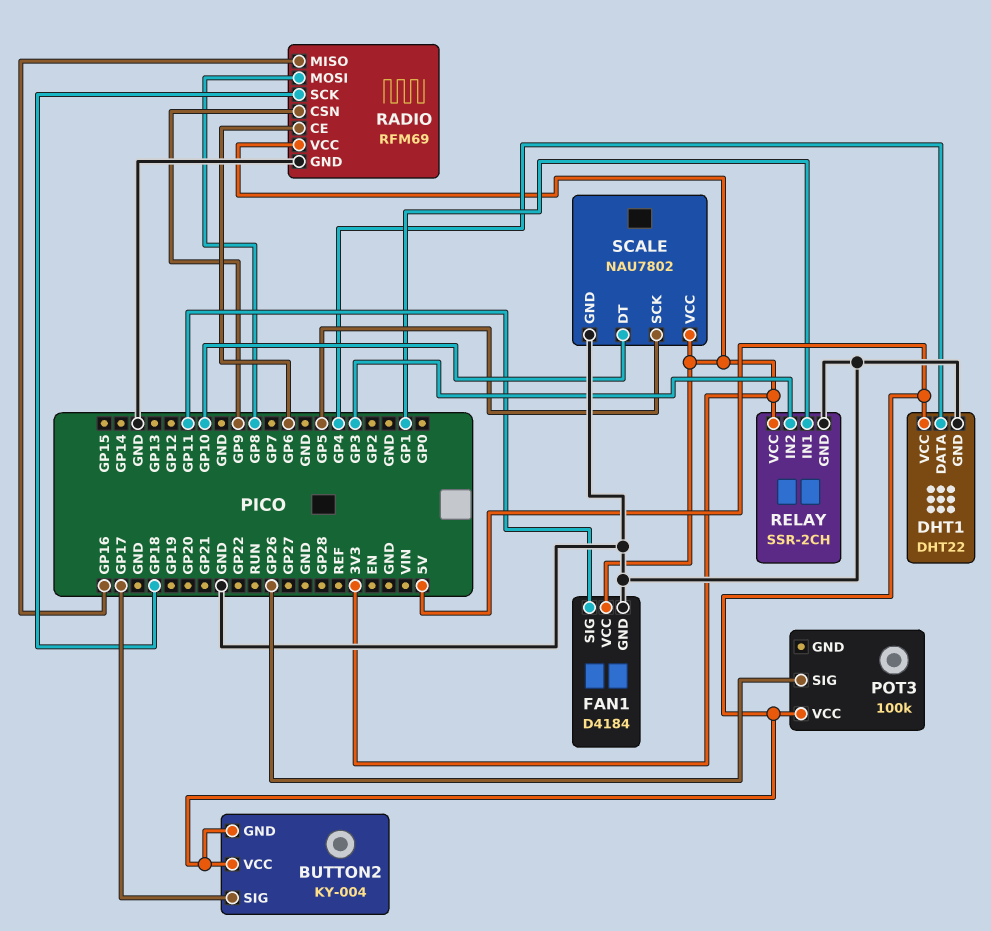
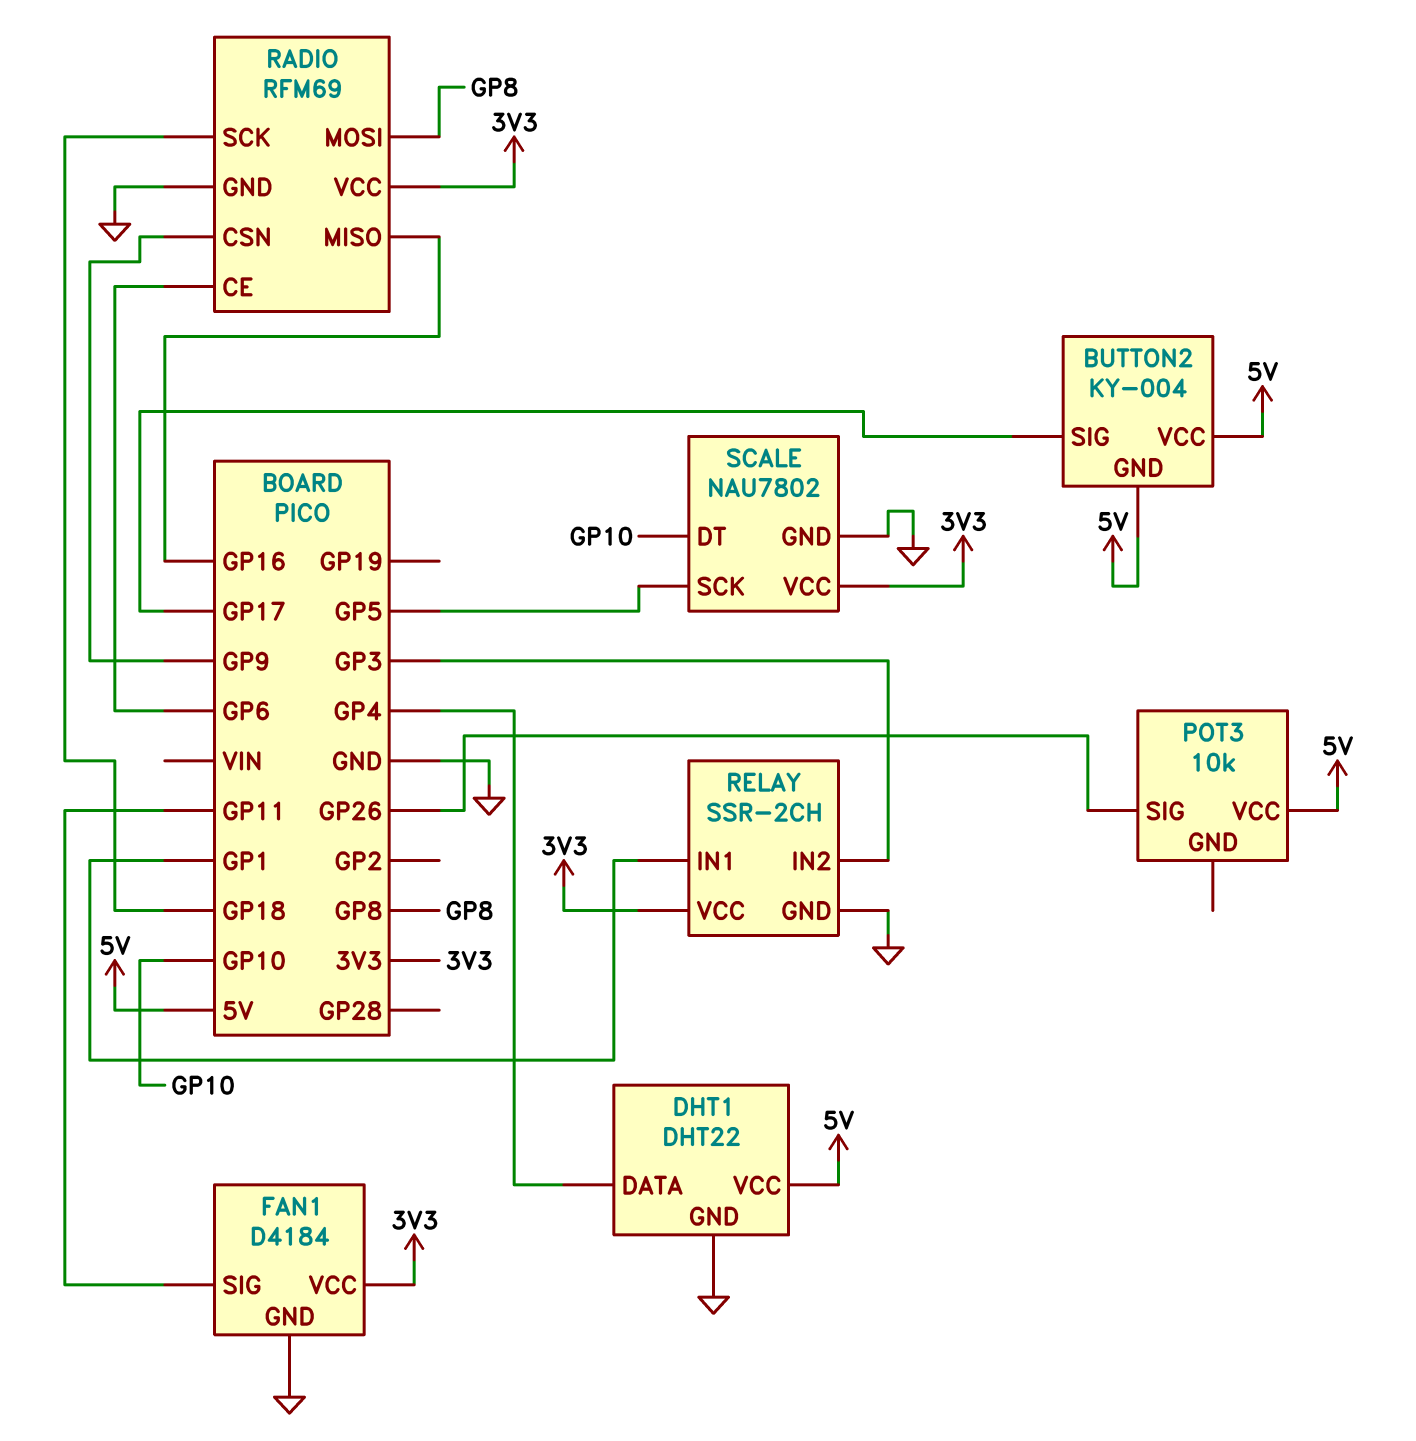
POT3: 100k -> 10k

